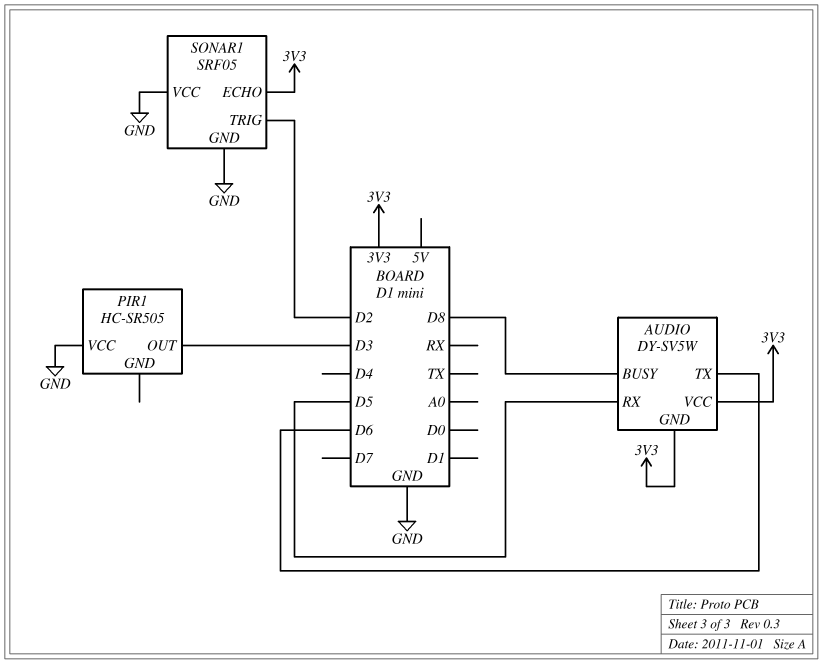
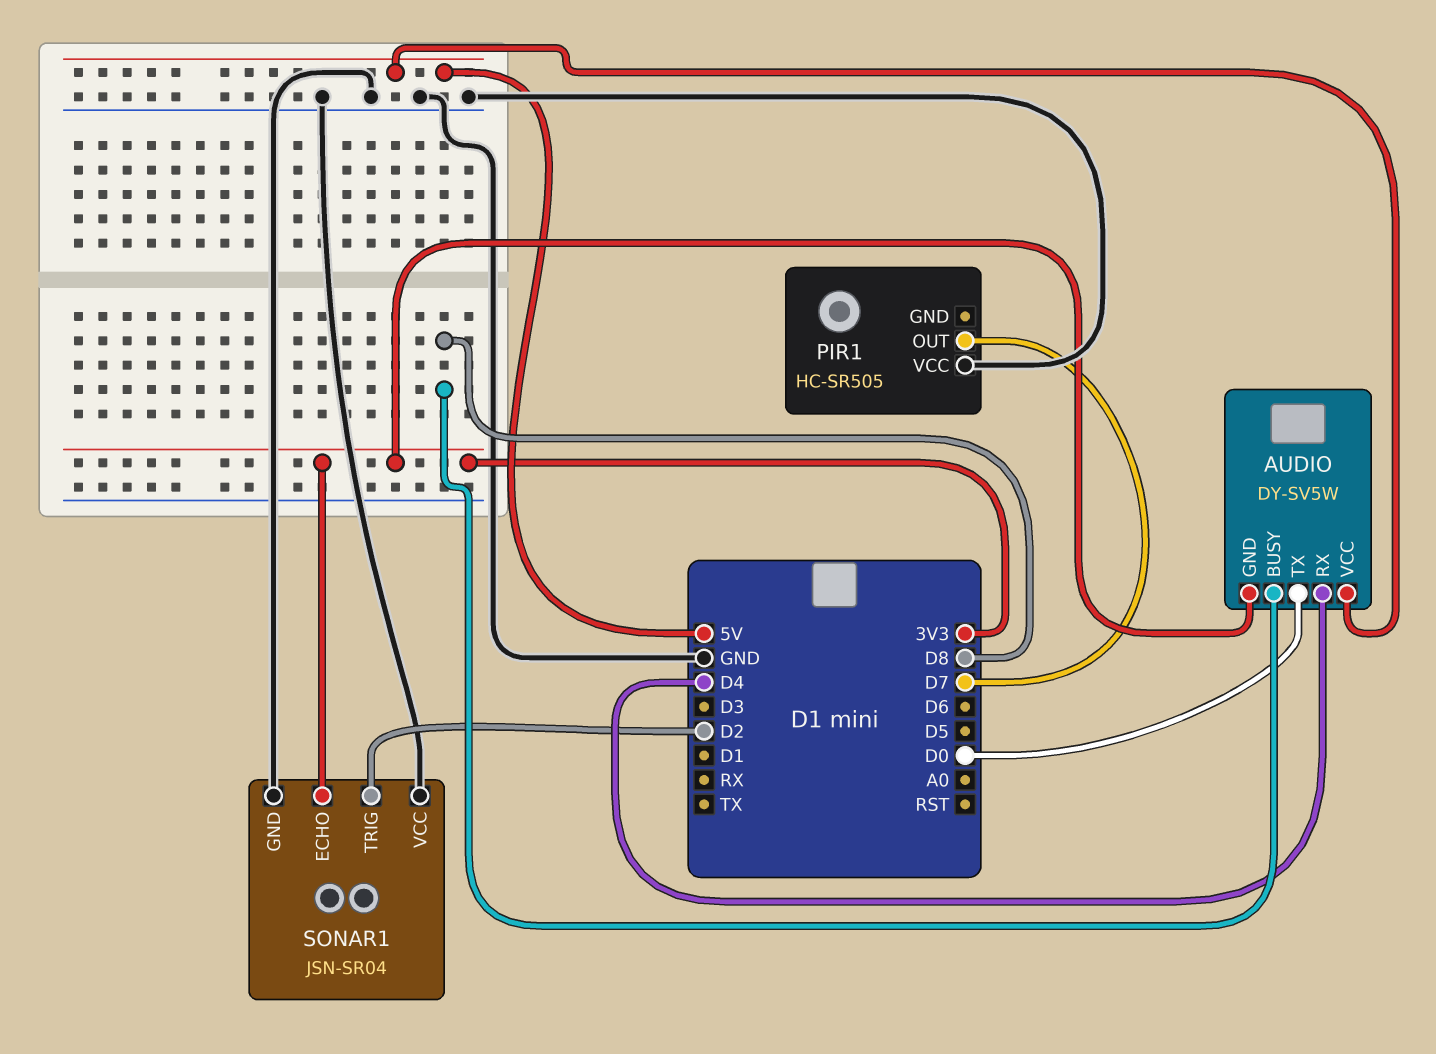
AUDIO pin RX: D5 -> D4
AUDIO pin TX: D6 -> D0
AUDIO pin VCC: 3V3 -> 5V
PIR1 pin OUT: D3 -> D7
SONAR1: SRF05 -> JSN-SR04

